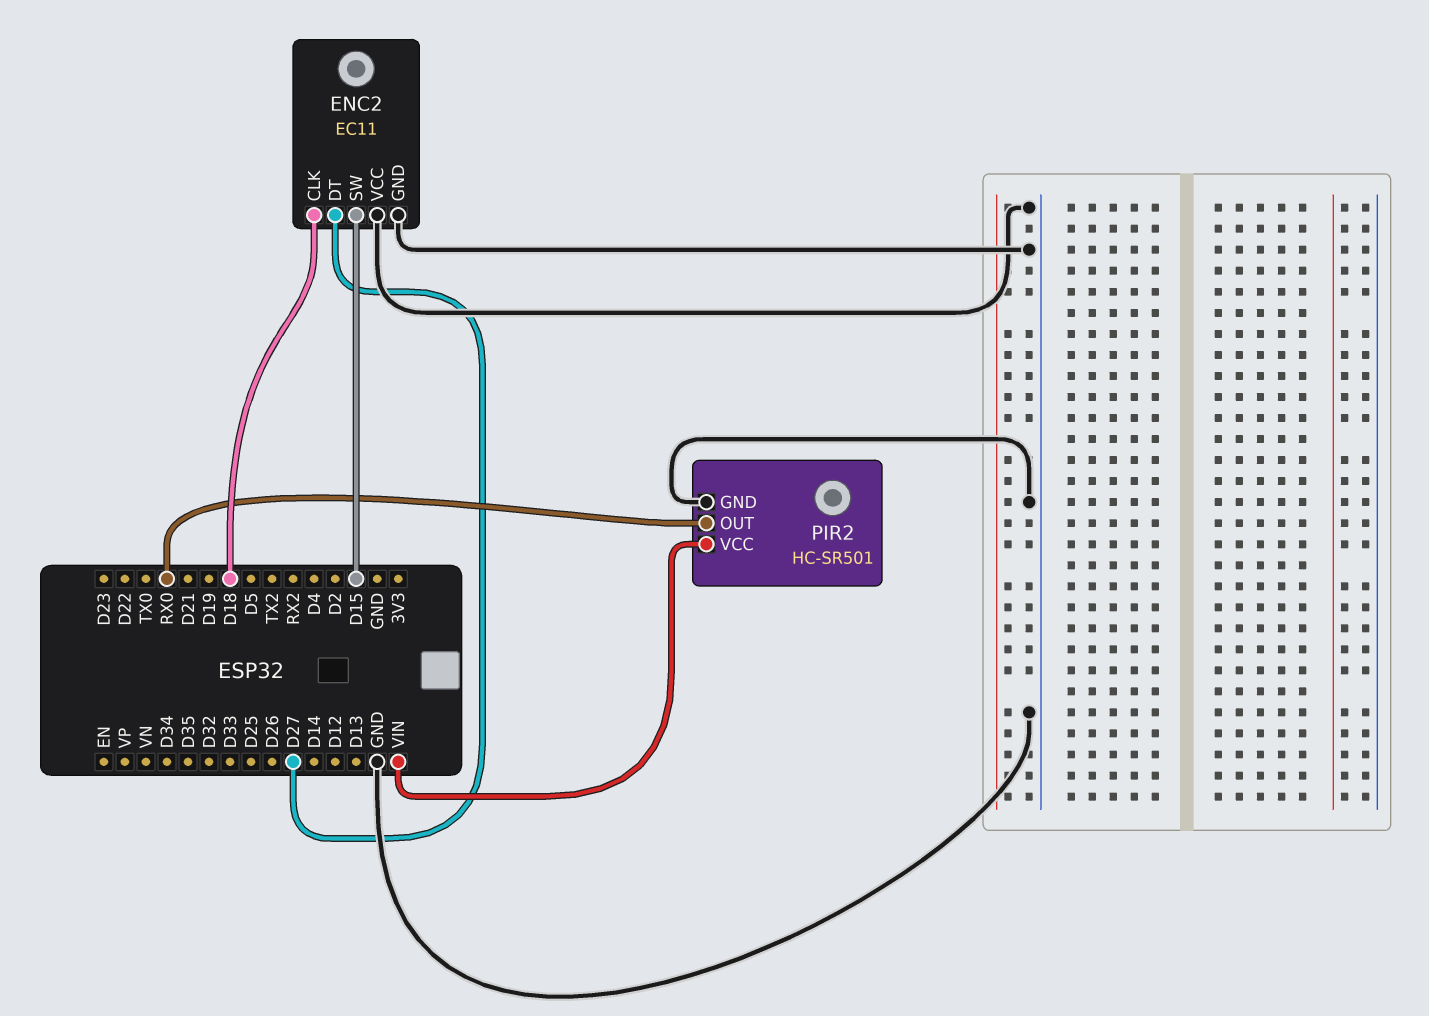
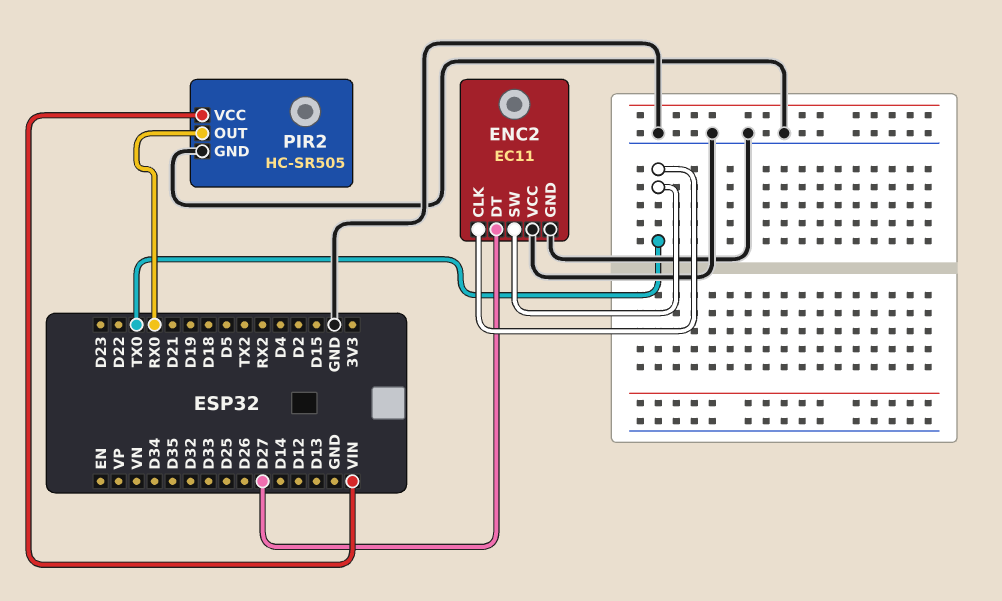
ENC2 pin CLK: D18 -> TX0
ENC2 pin SW: D15 -> TX0
PIR2: HC-SR501 -> HC-SR505

